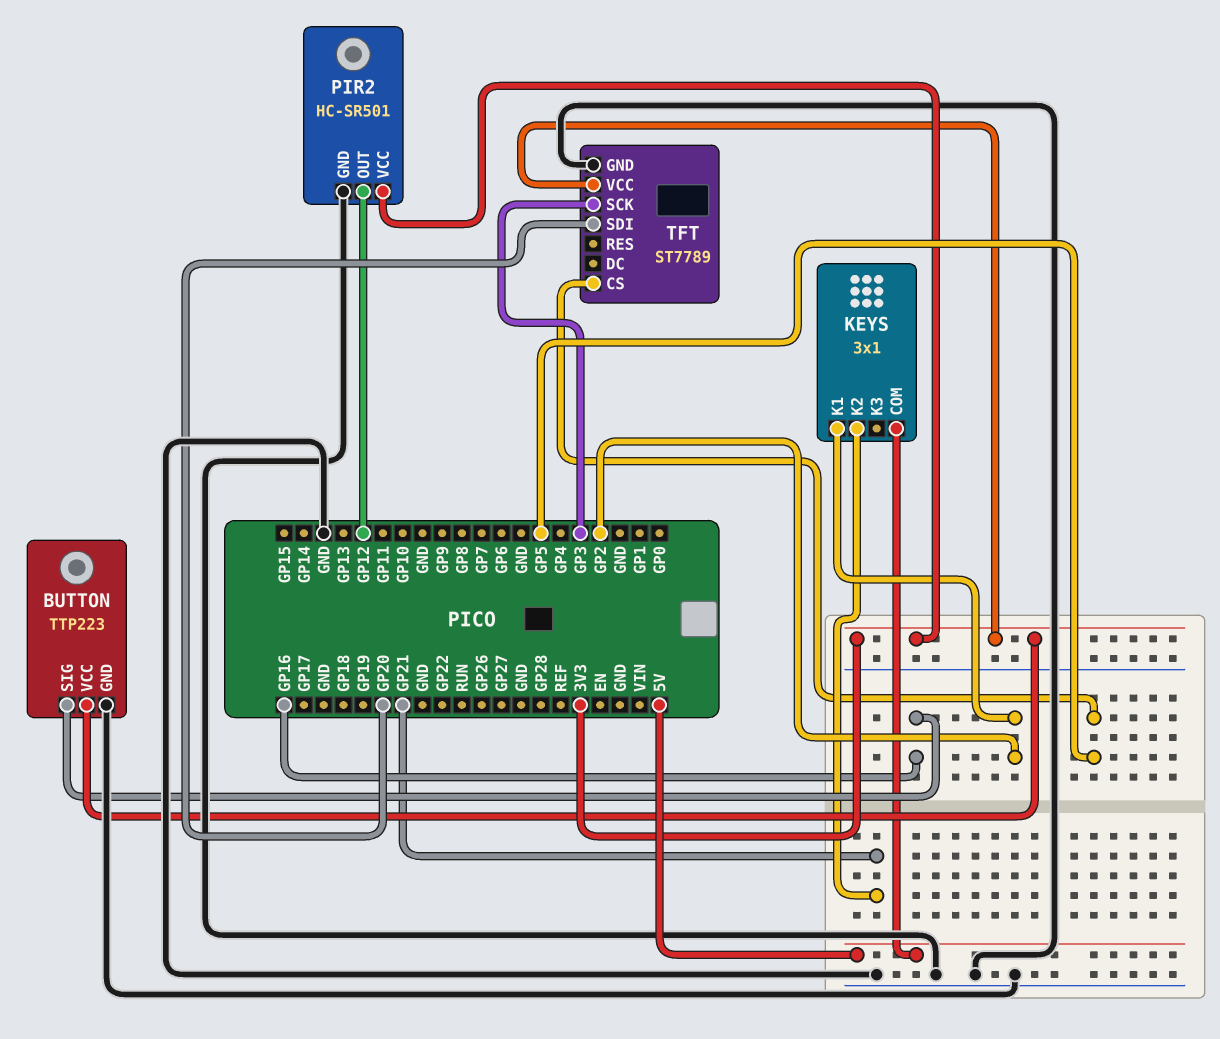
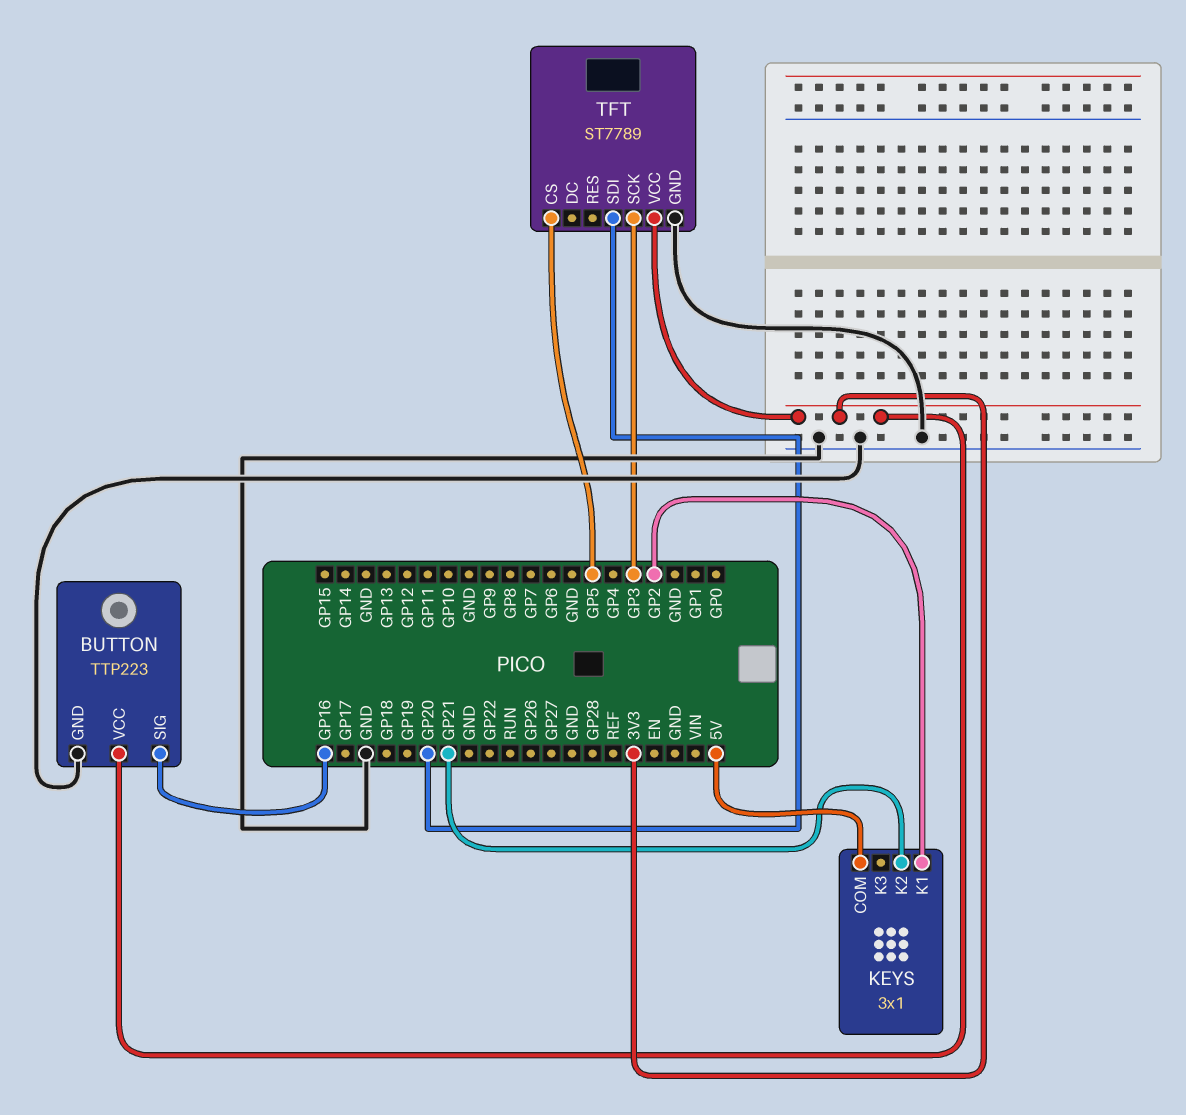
PIR2: HC-SR501 -> none
PIR2 pin GND: GND -> none
PIR2 pin OUT: GP12 -> none
PIR2 pin VCC: 3V3 -> none

